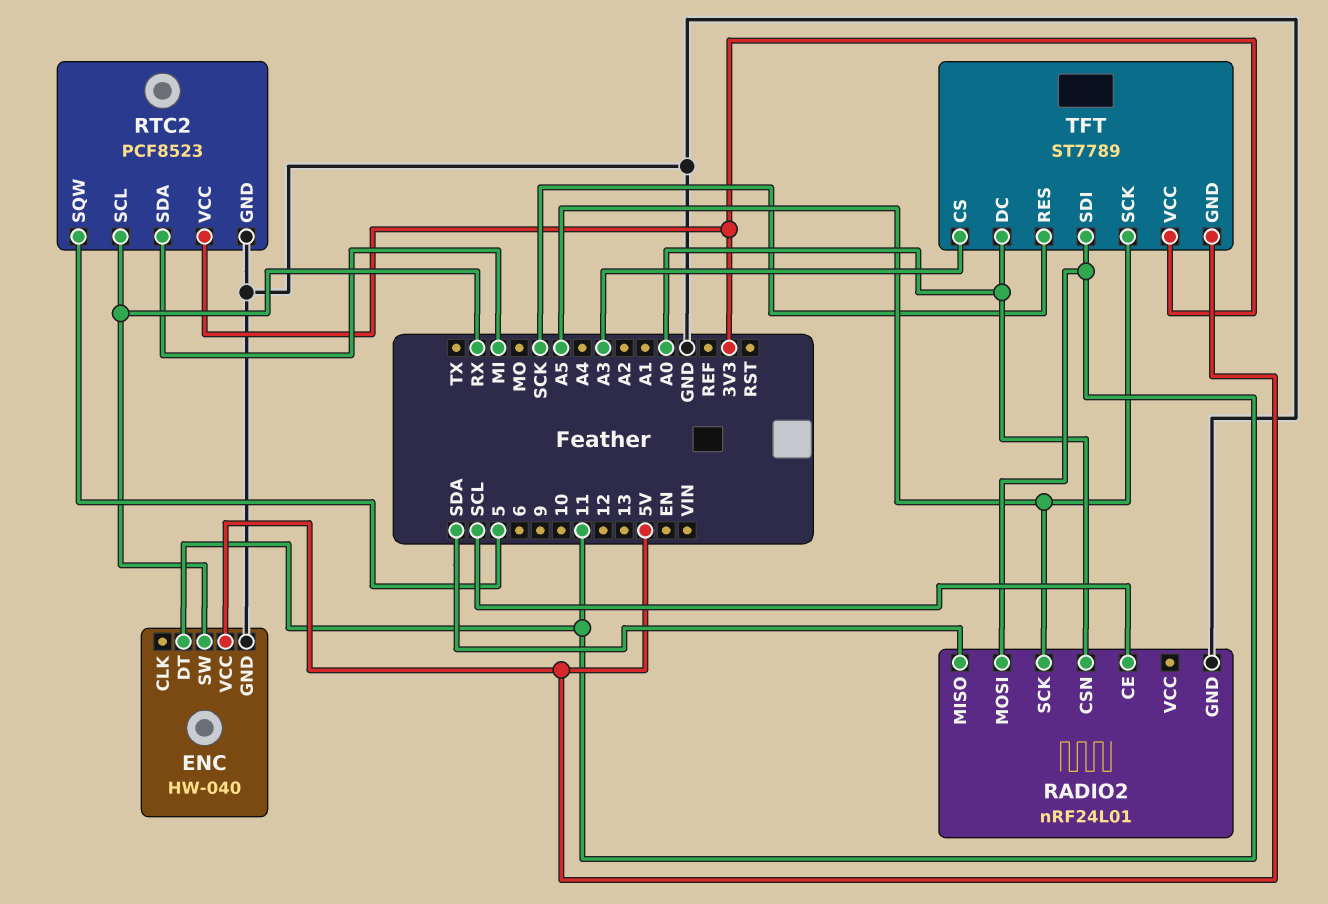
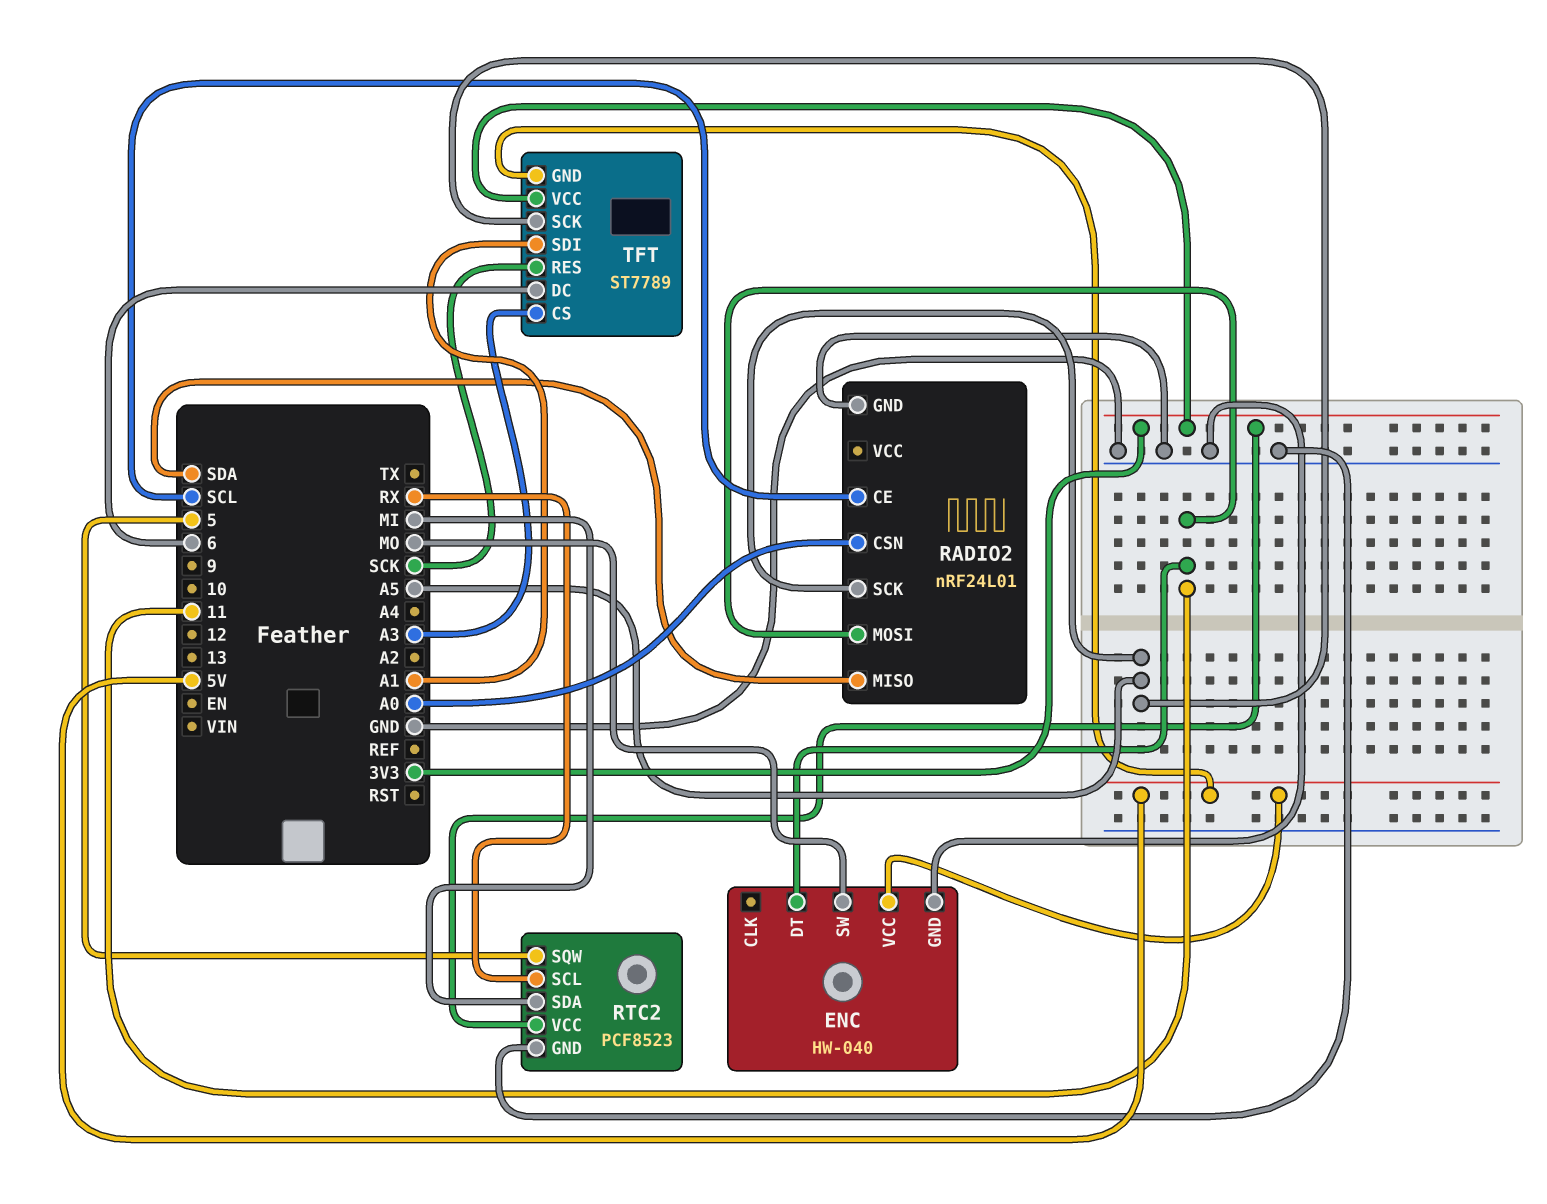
ENC pin SW: RX -> MO
TFT pin DC: A0 -> 6
TFT pin SDI: 11 -> A1

